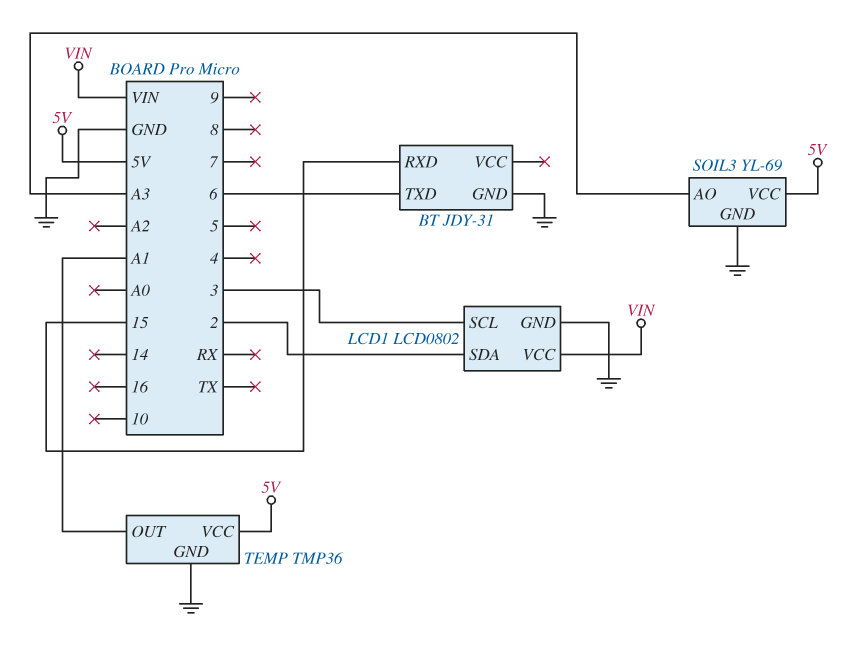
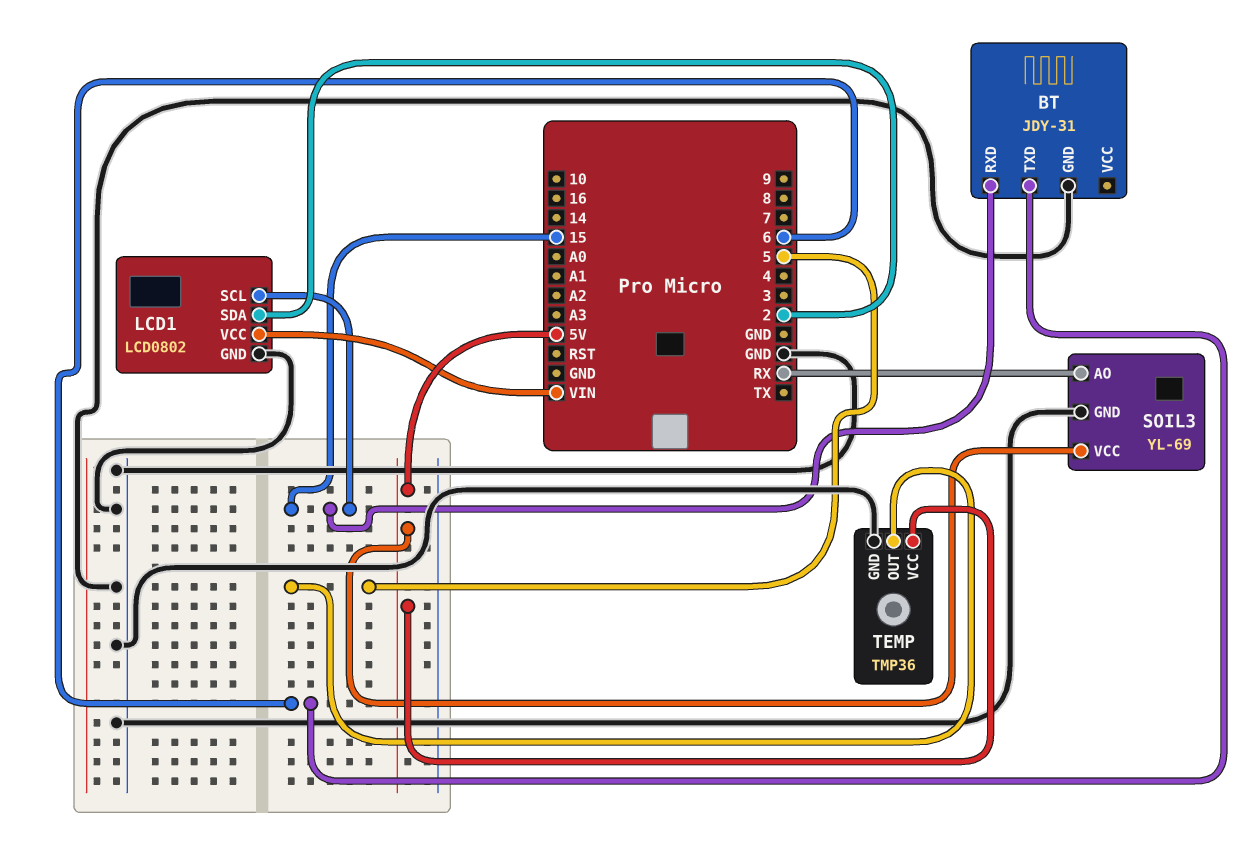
LCD1 pin SCL: 3 -> 15
SOIL3 pin AO: A3 -> RX
TEMP pin OUT: A1 -> 5

